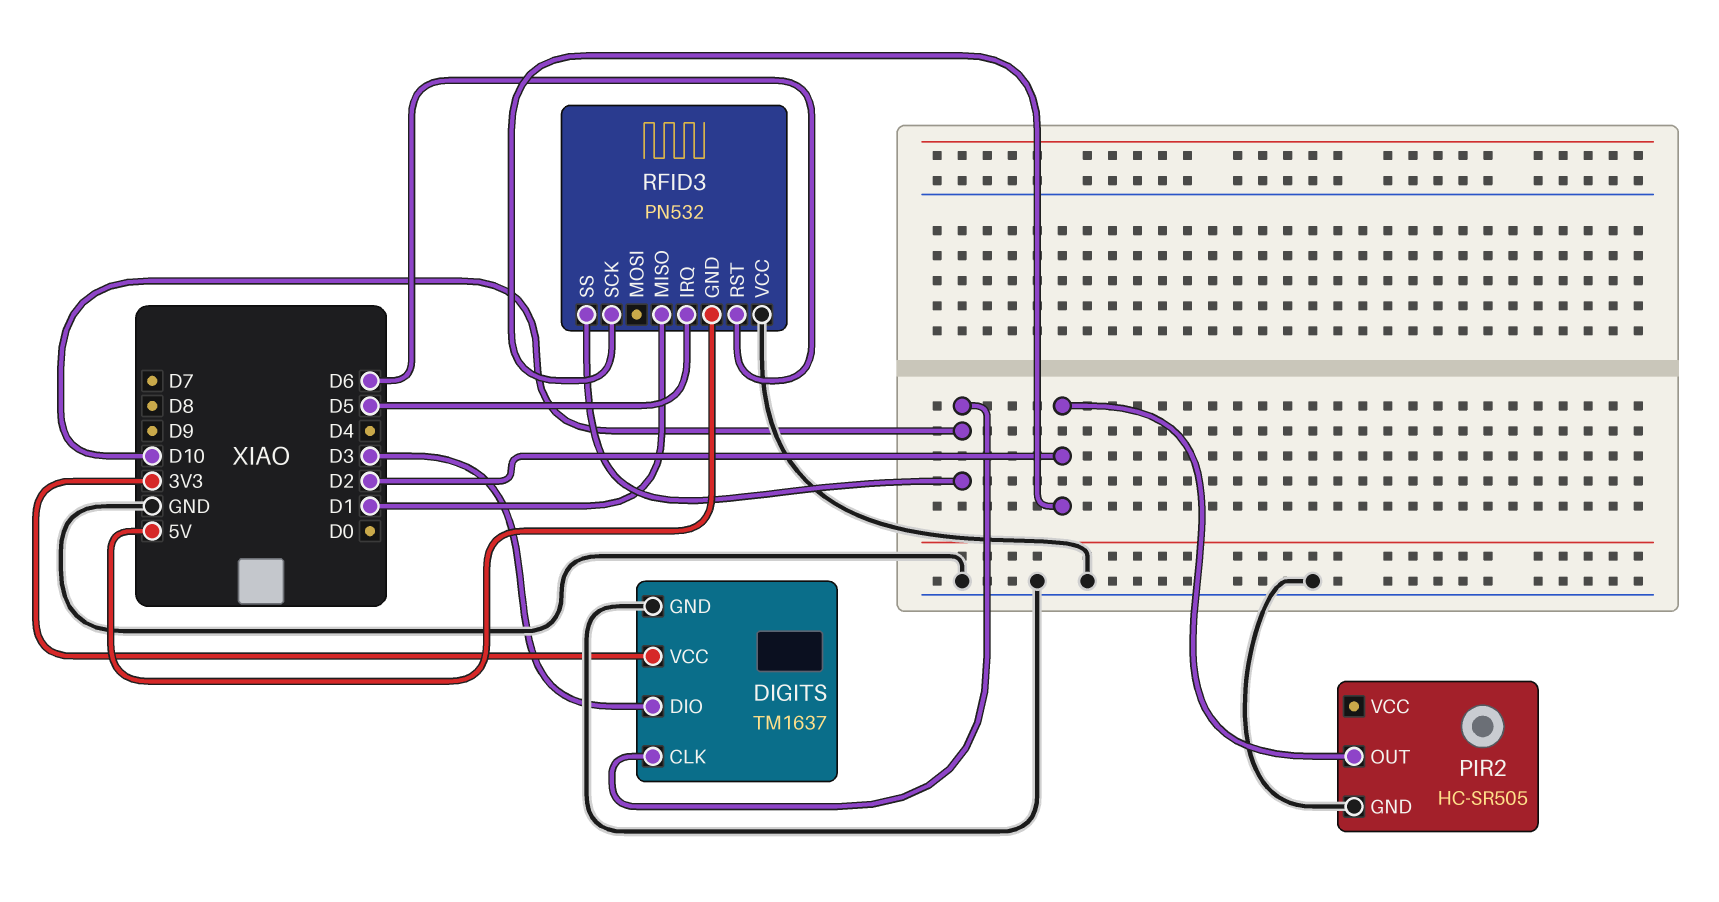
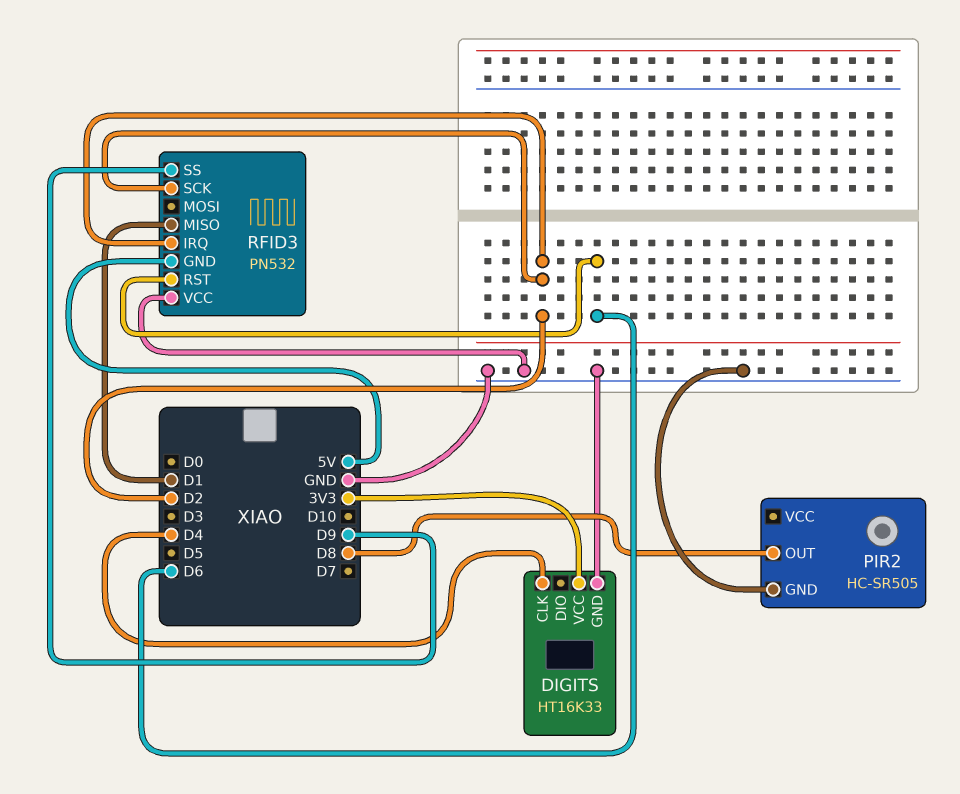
DIGITS: TM1637 -> HT16K33
DIGITS pin CLK: D10 -> D4
DIGITS pin DIO: D3 -> none
PIR2 pin OUT: D2 -> D8
RFID3 pin IRQ: D5 -> D2
RFID3 pin SS: D10 -> D9

